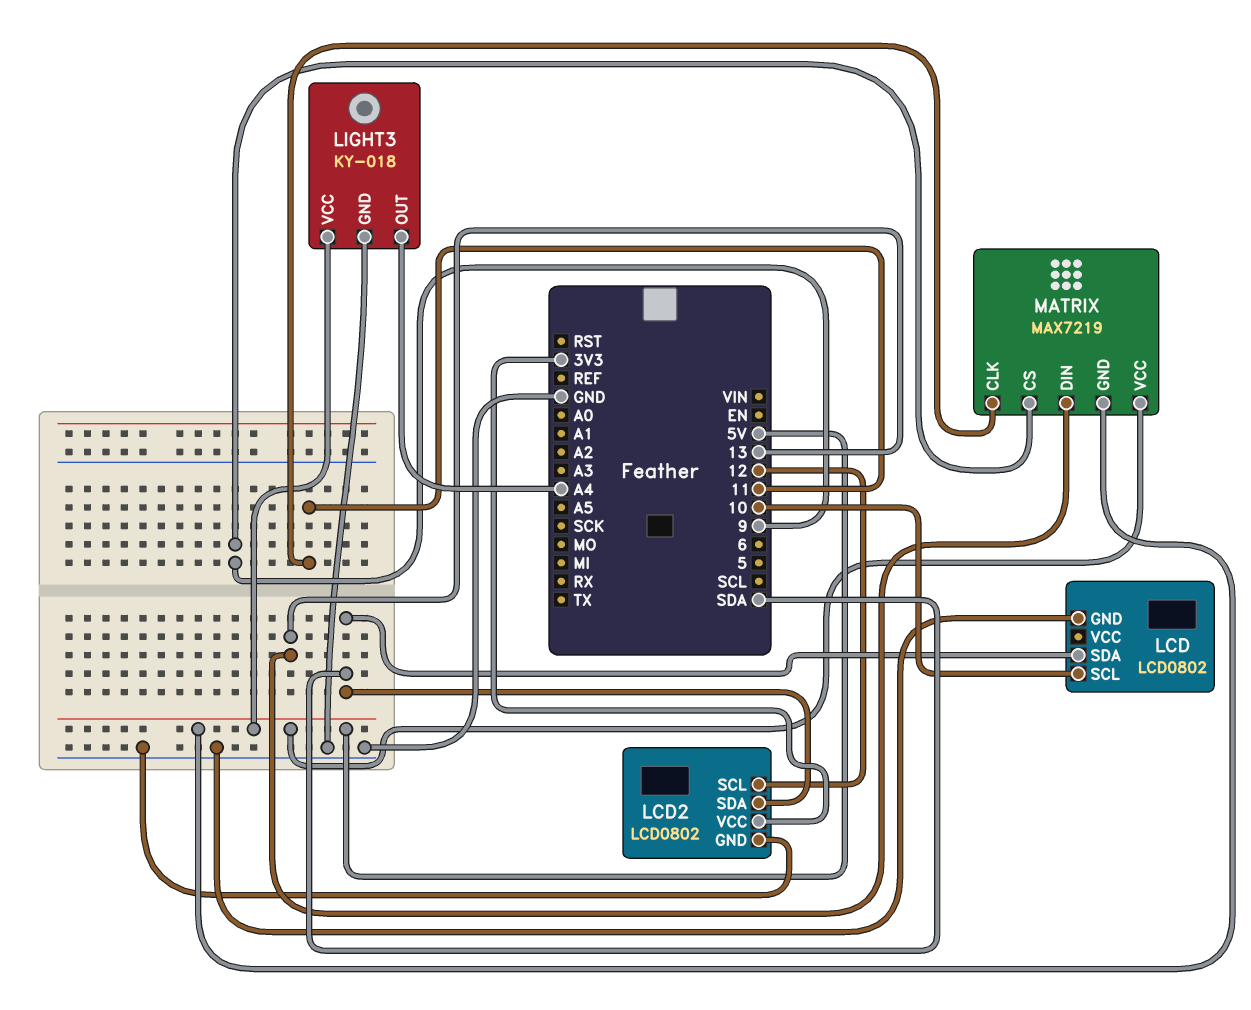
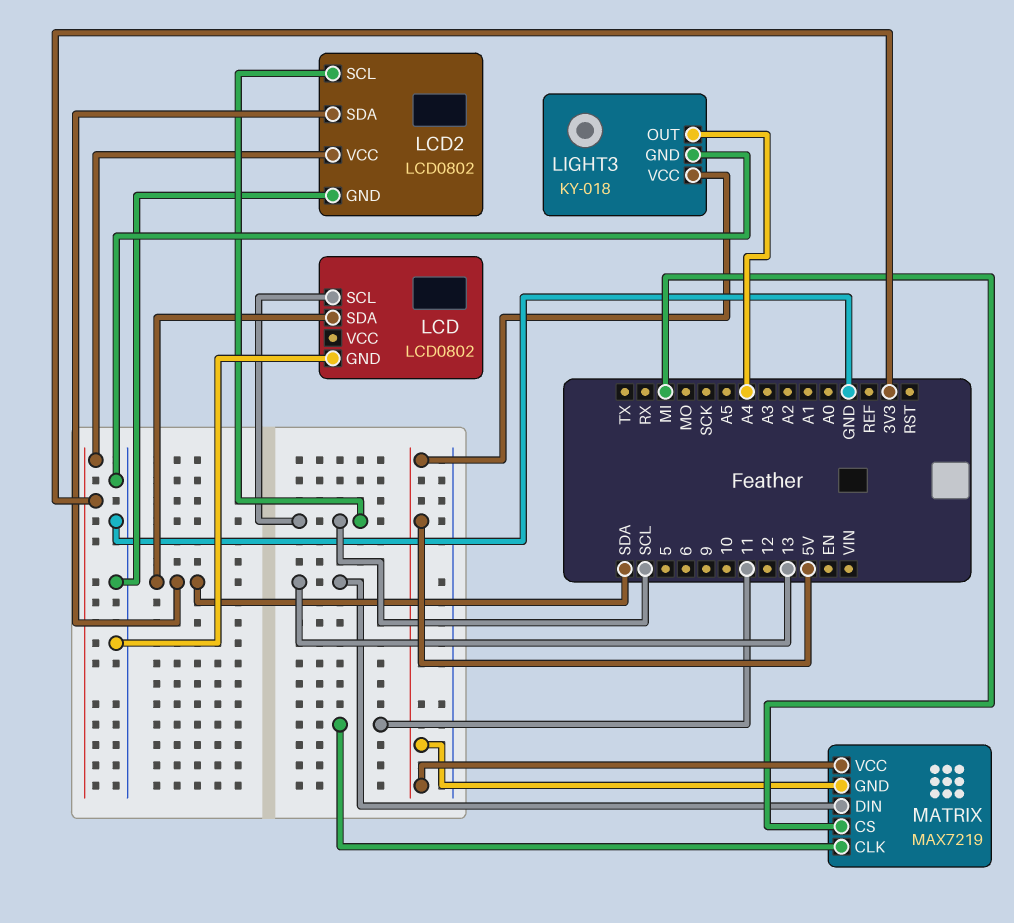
LCD pin SCL: 10 -> SCL
LCD2 pin SCL: 12 -> SCL
MATRIX pin CS: 9 -> MI

